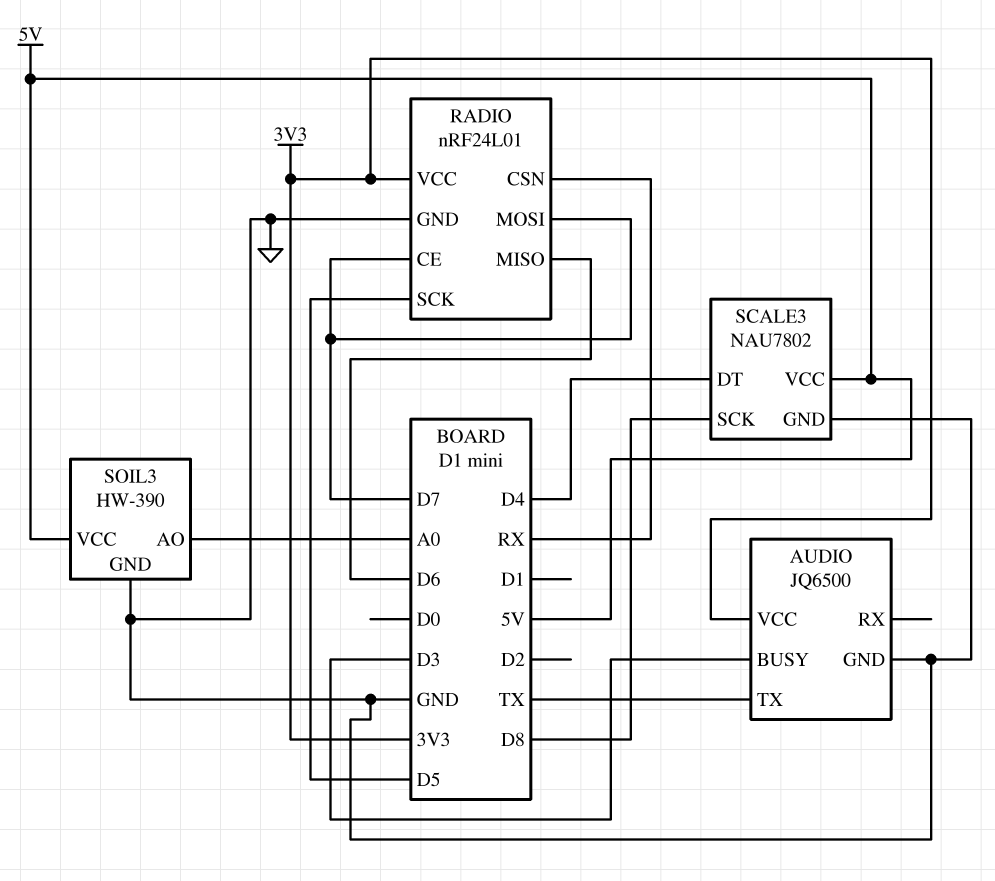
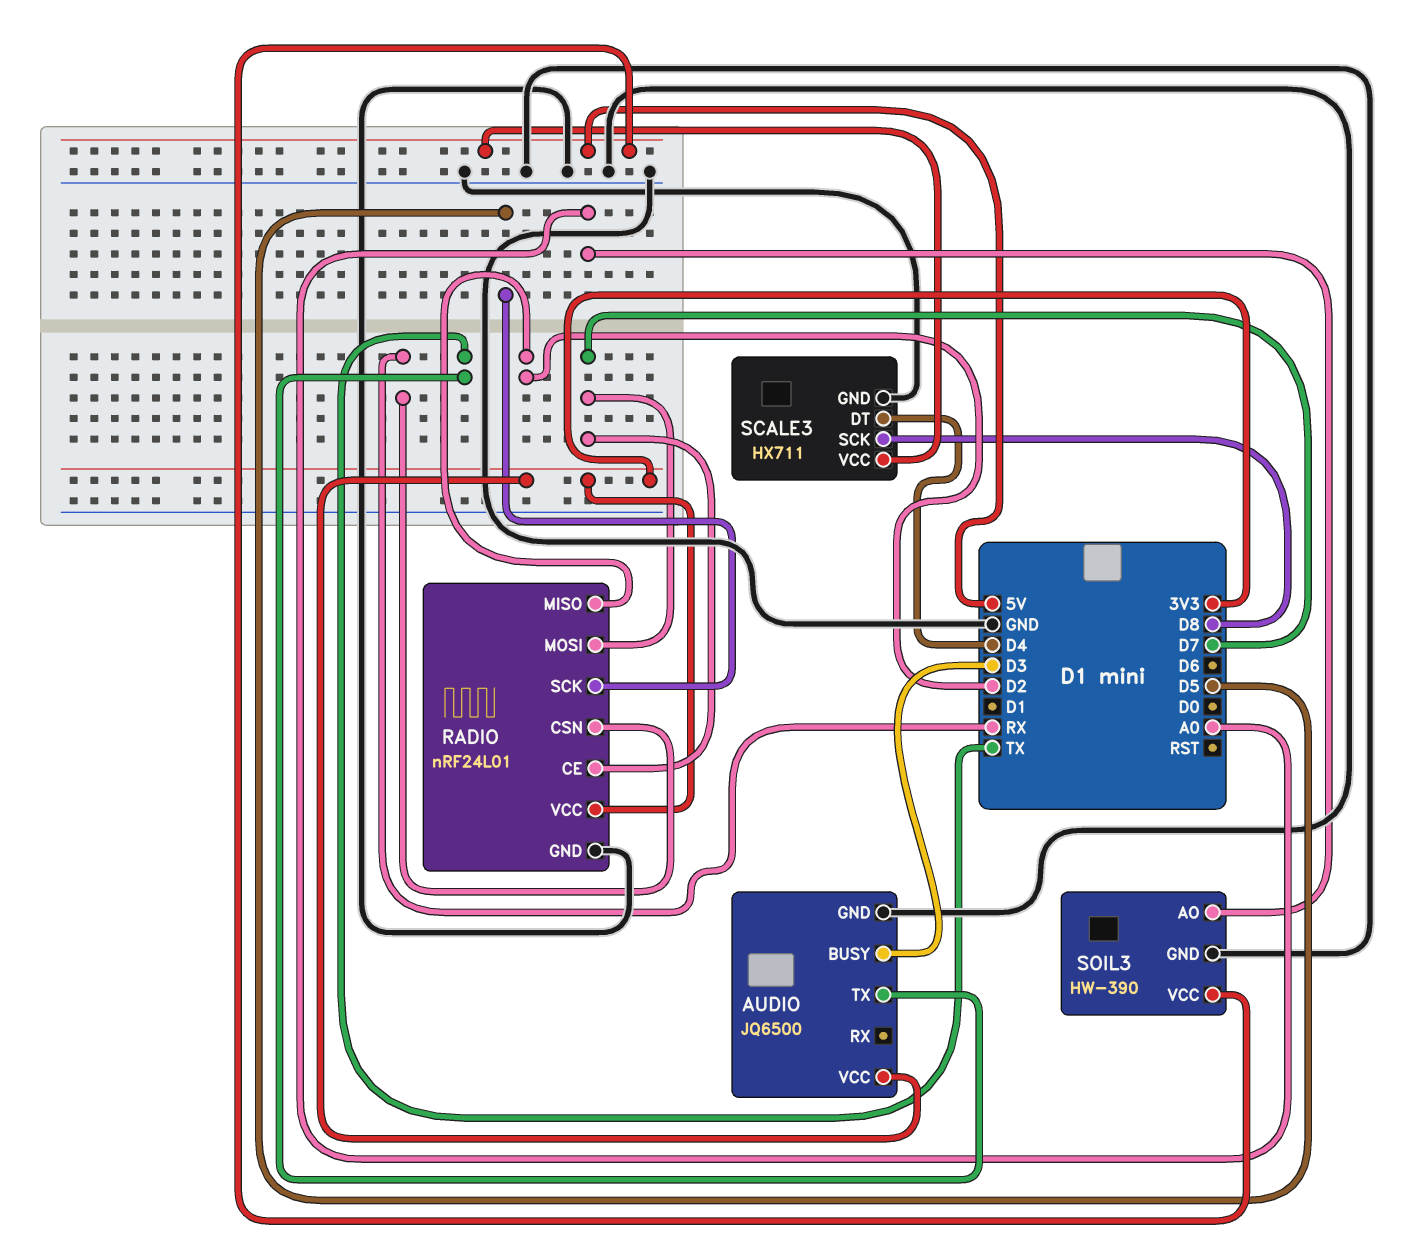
RADIO pin MISO: D6 -> D2
SCALE3: NAU7802 -> HX711

